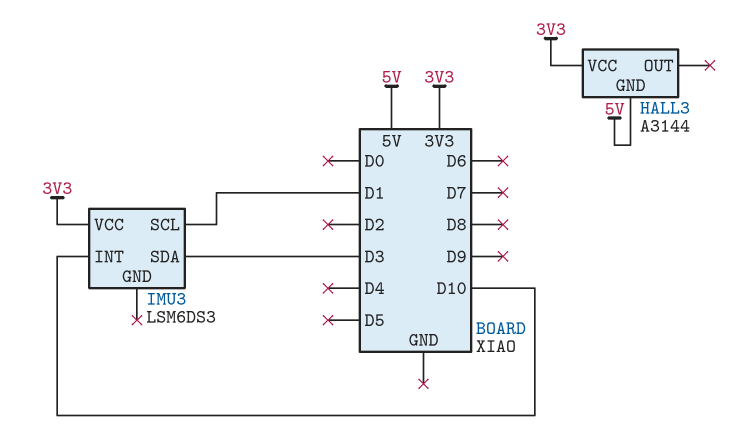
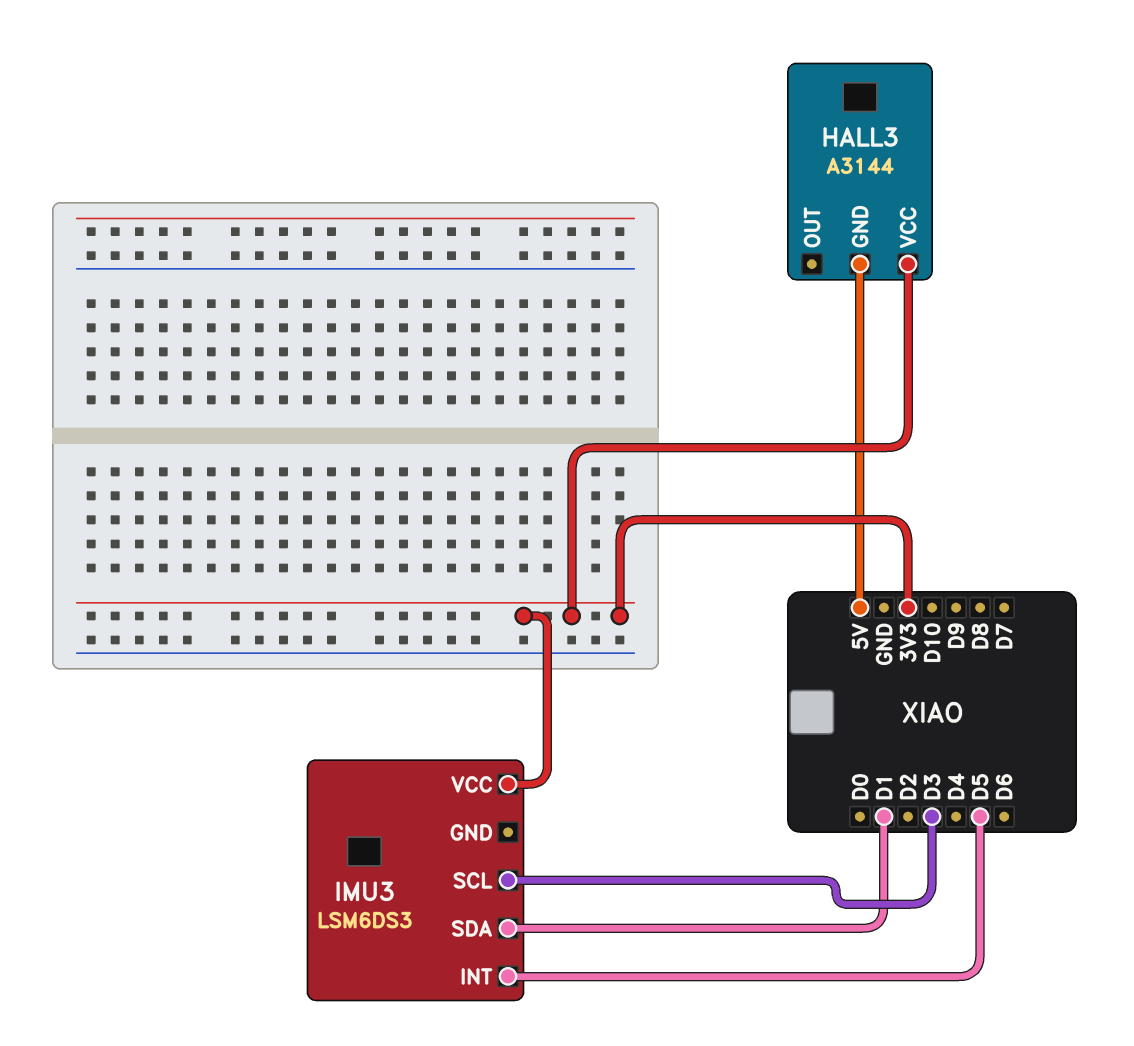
IMU3 pin INT: D10 -> D5
IMU3 pin SCL: D1 -> D3
IMU3 pin SDA: D3 -> D1

